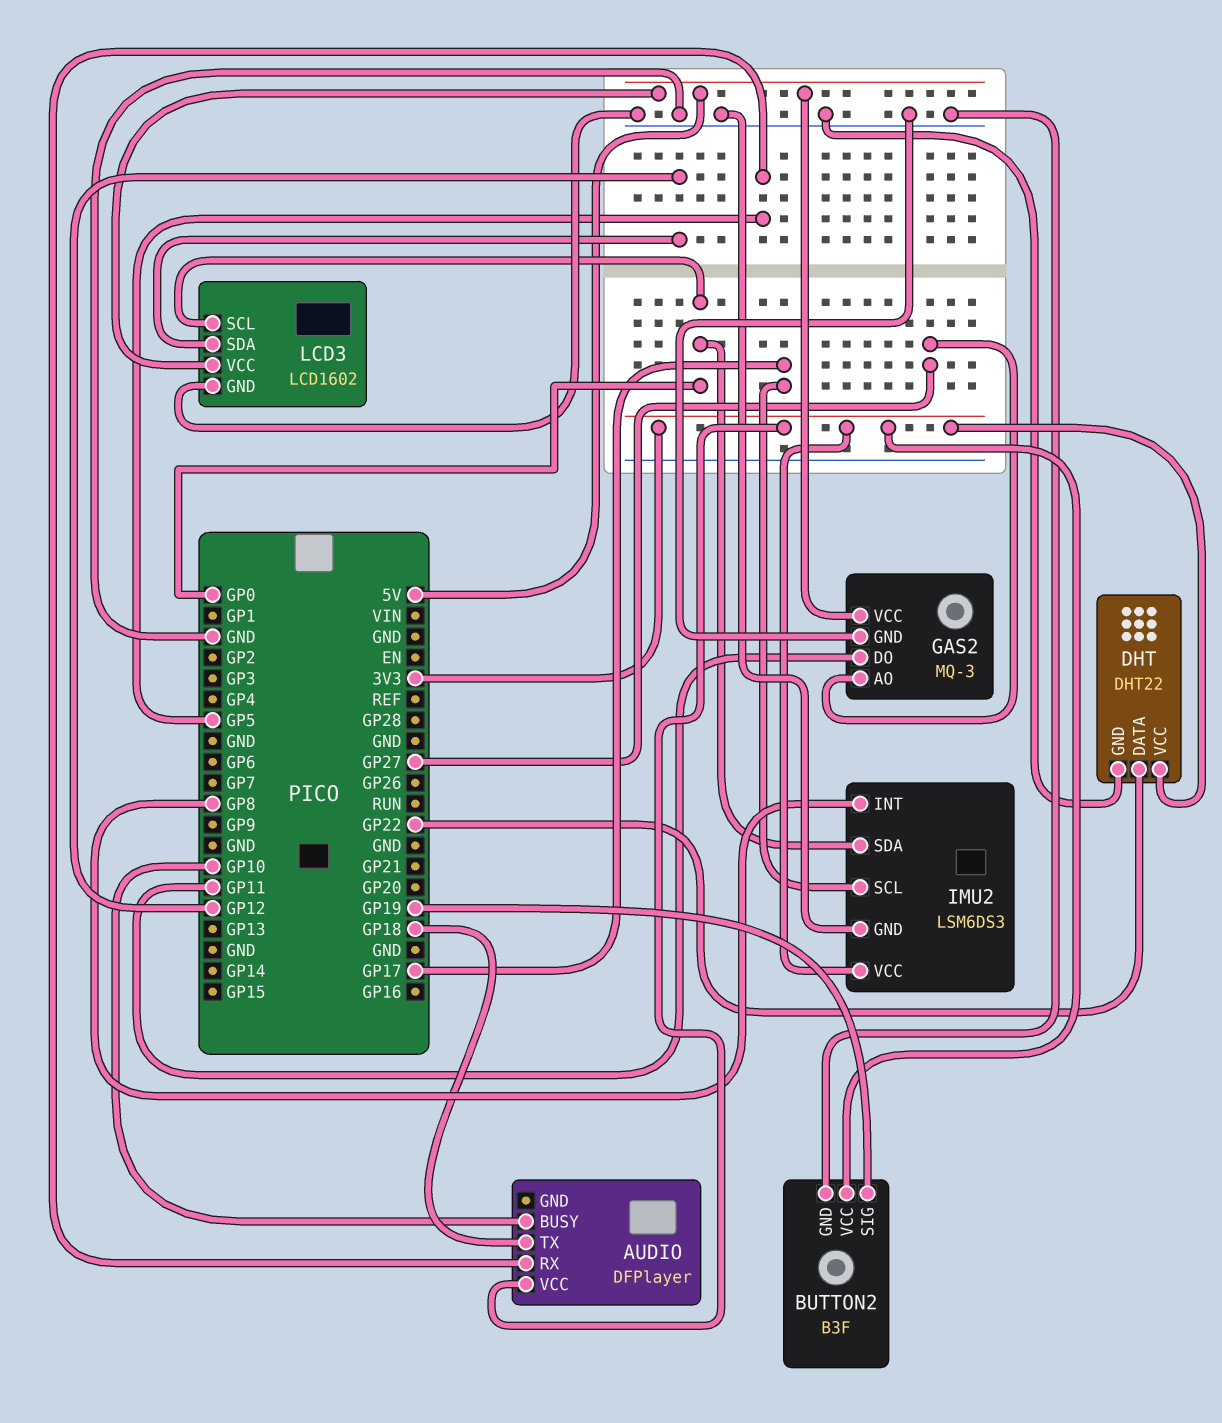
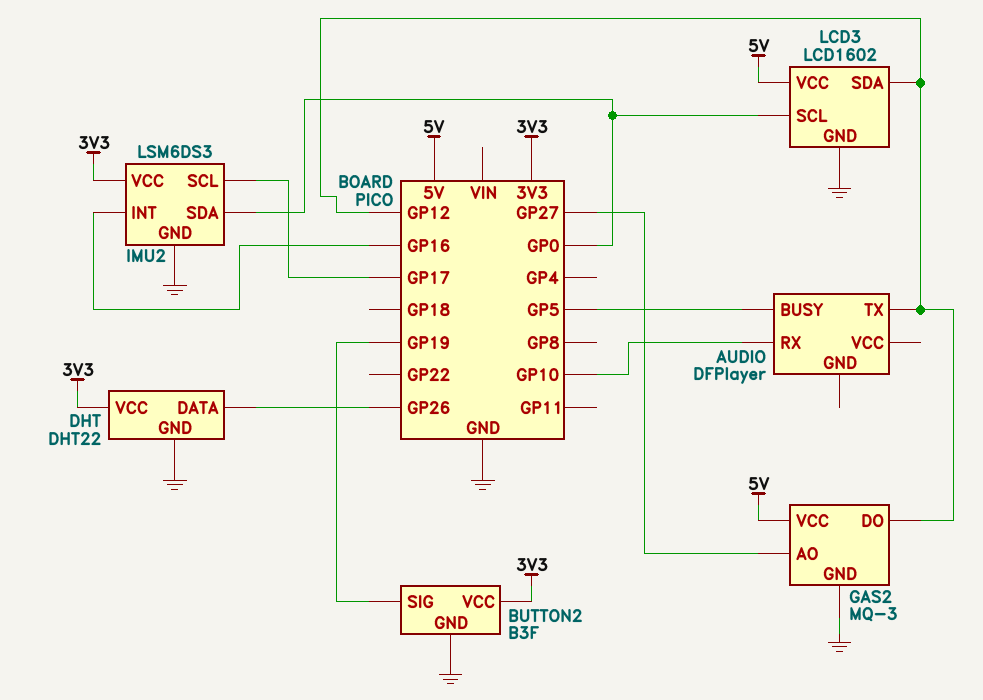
AUDIO pin BUSY: GP10 -> GP5
AUDIO pin RX: GP5 -> GP10
AUDIO pin TX: GP18 -> GP12
AUDIO pin VCC: 3V3 -> none
DHT pin DATA: GP22 -> GP26
GAS2 pin DO: GP11 -> GP12
IMU2 pin INT: GP8 -> GP16

